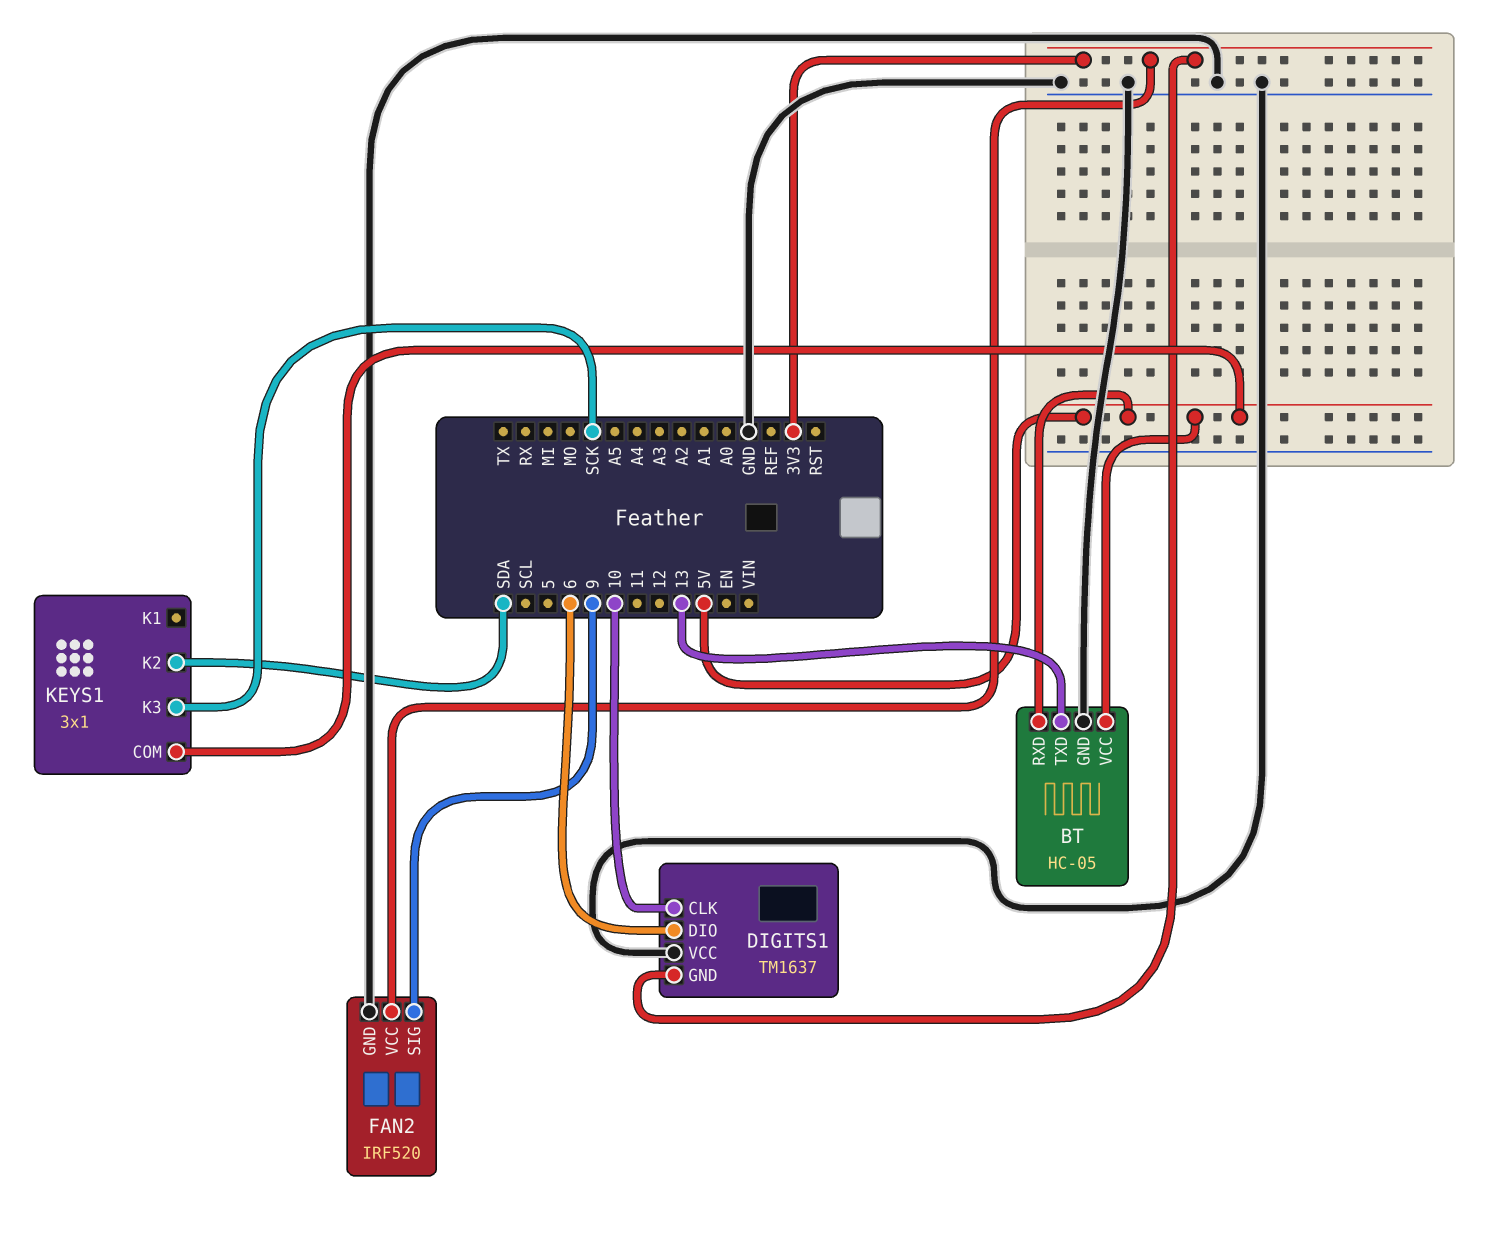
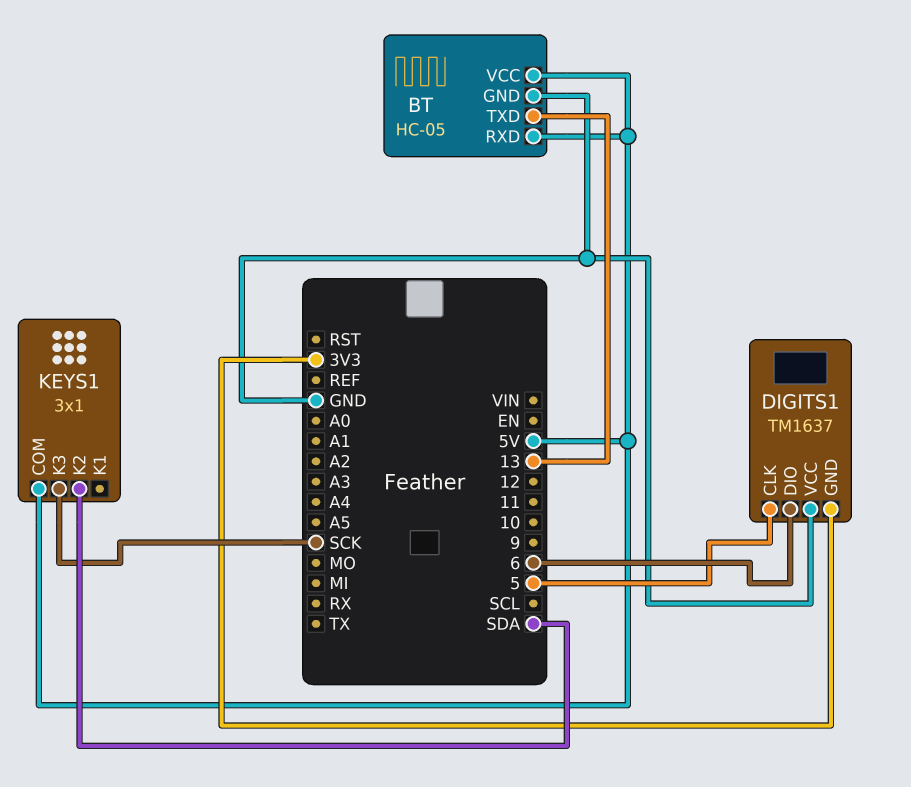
DIGITS1 pin CLK: 10 -> 5
FAN2: IRF520 -> none
FAN2 pin GND: GND -> none
FAN2 pin SIG: 9 -> none
FAN2 pin VCC: 3V3 -> none

